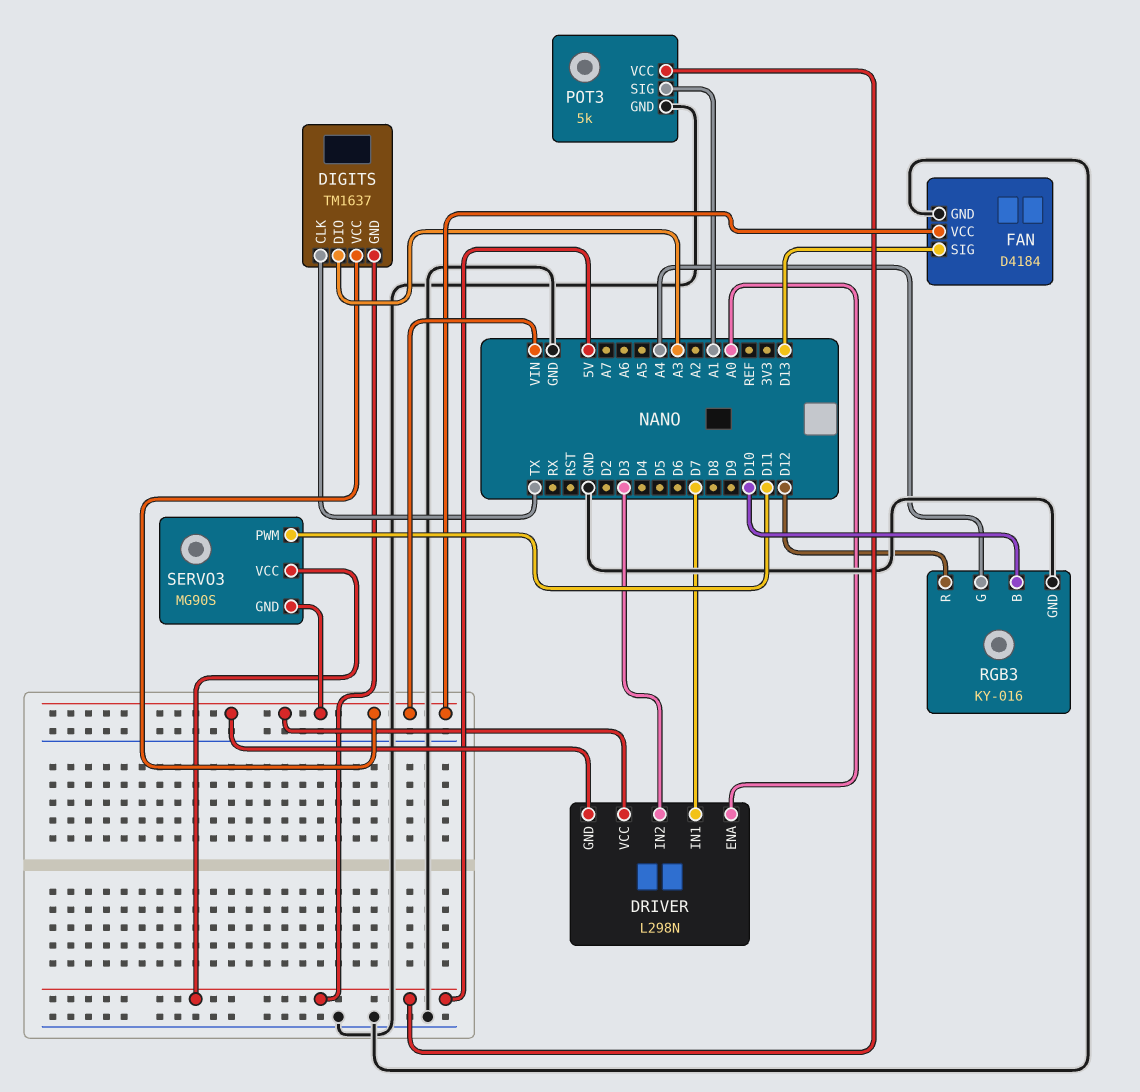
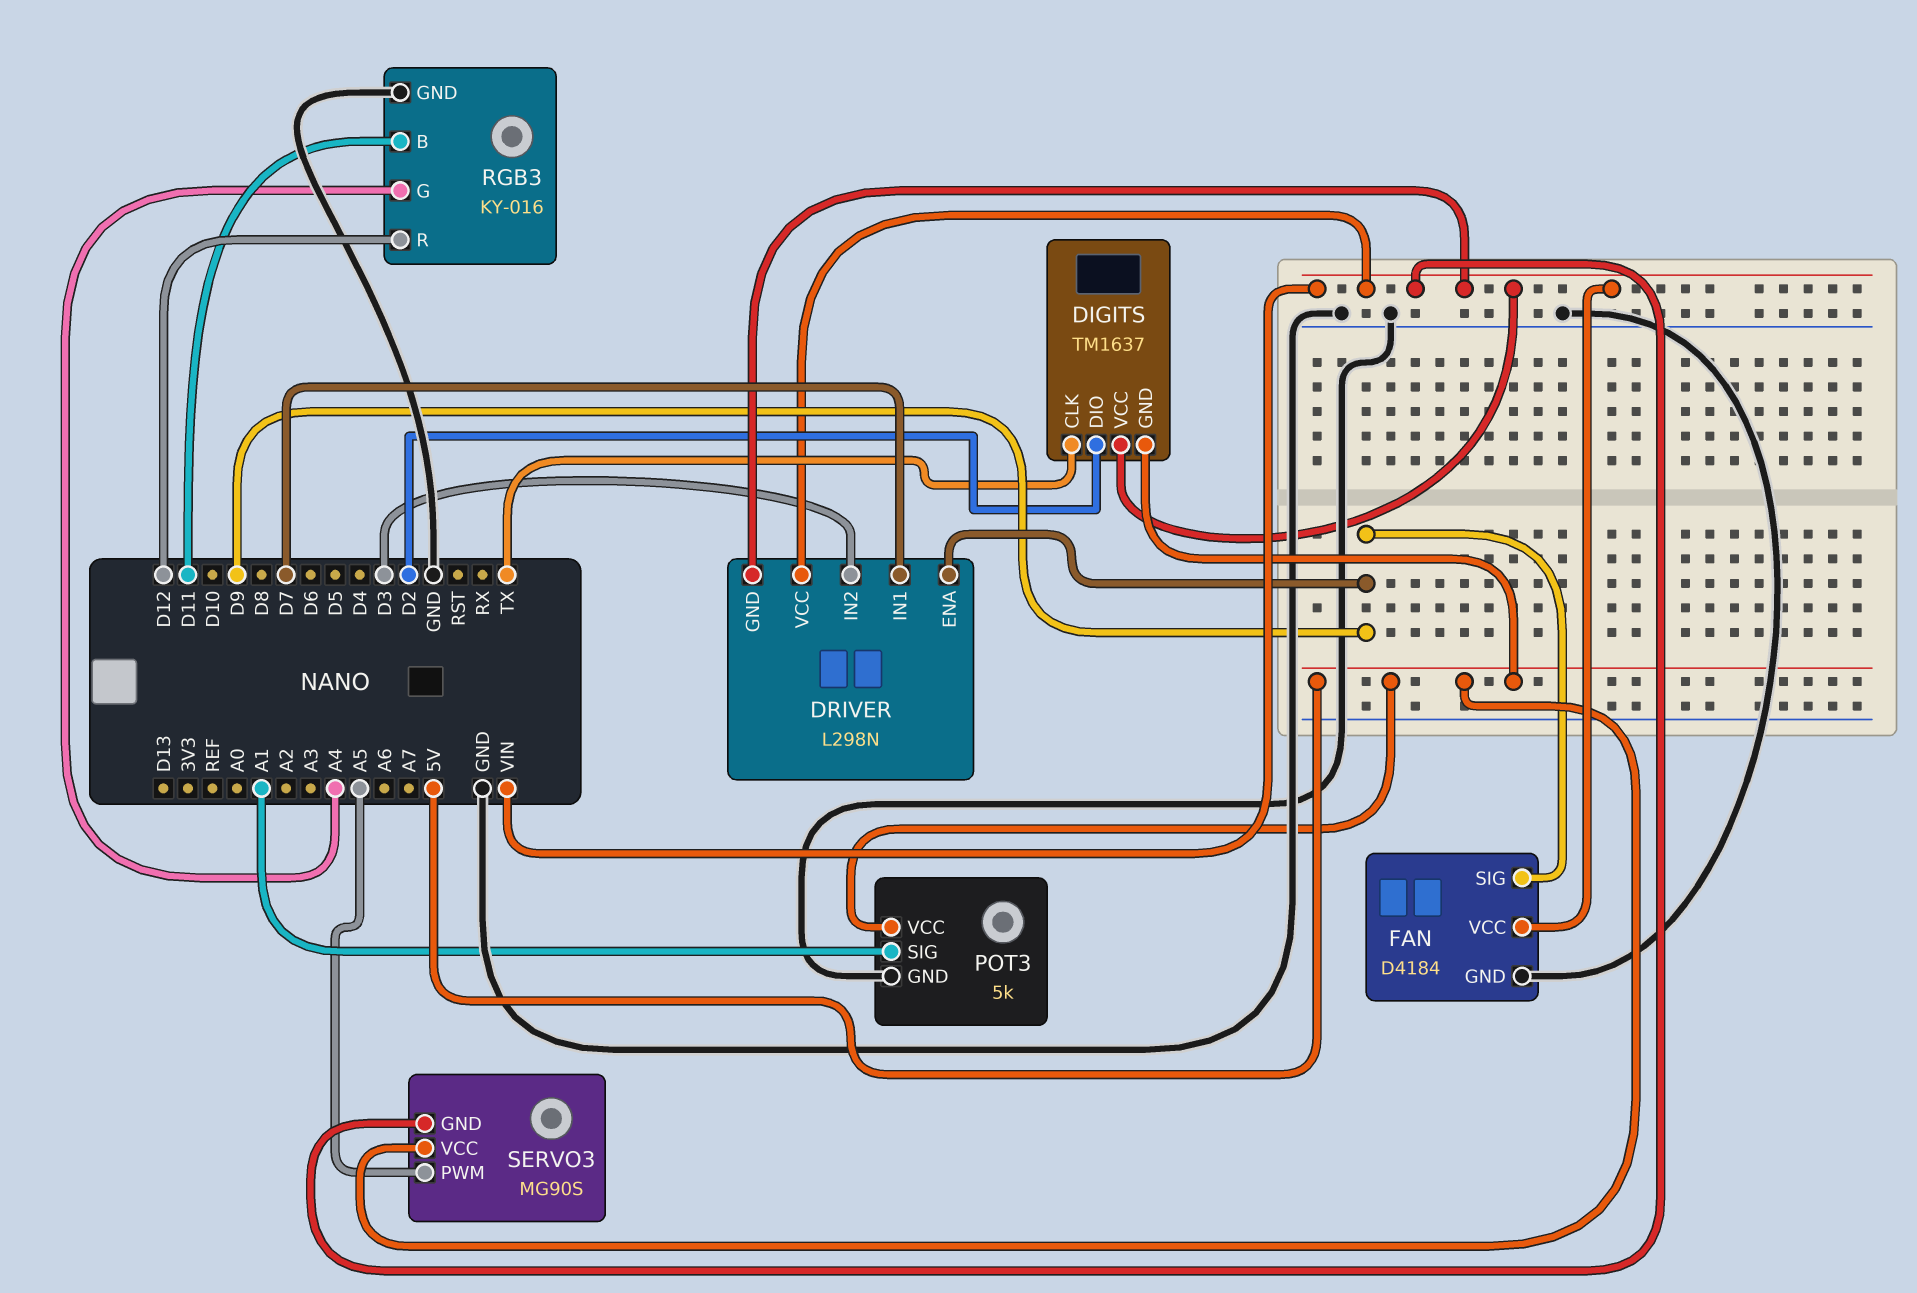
DIGITS pin DIO: A3 -> D2
DRIVER pin ENA: A0 -> D9
FAN pin SIG: D13 -> D9
RGB3 pin B: D10 -> D11
SERVO3 pin PWM: D11 -> A5

